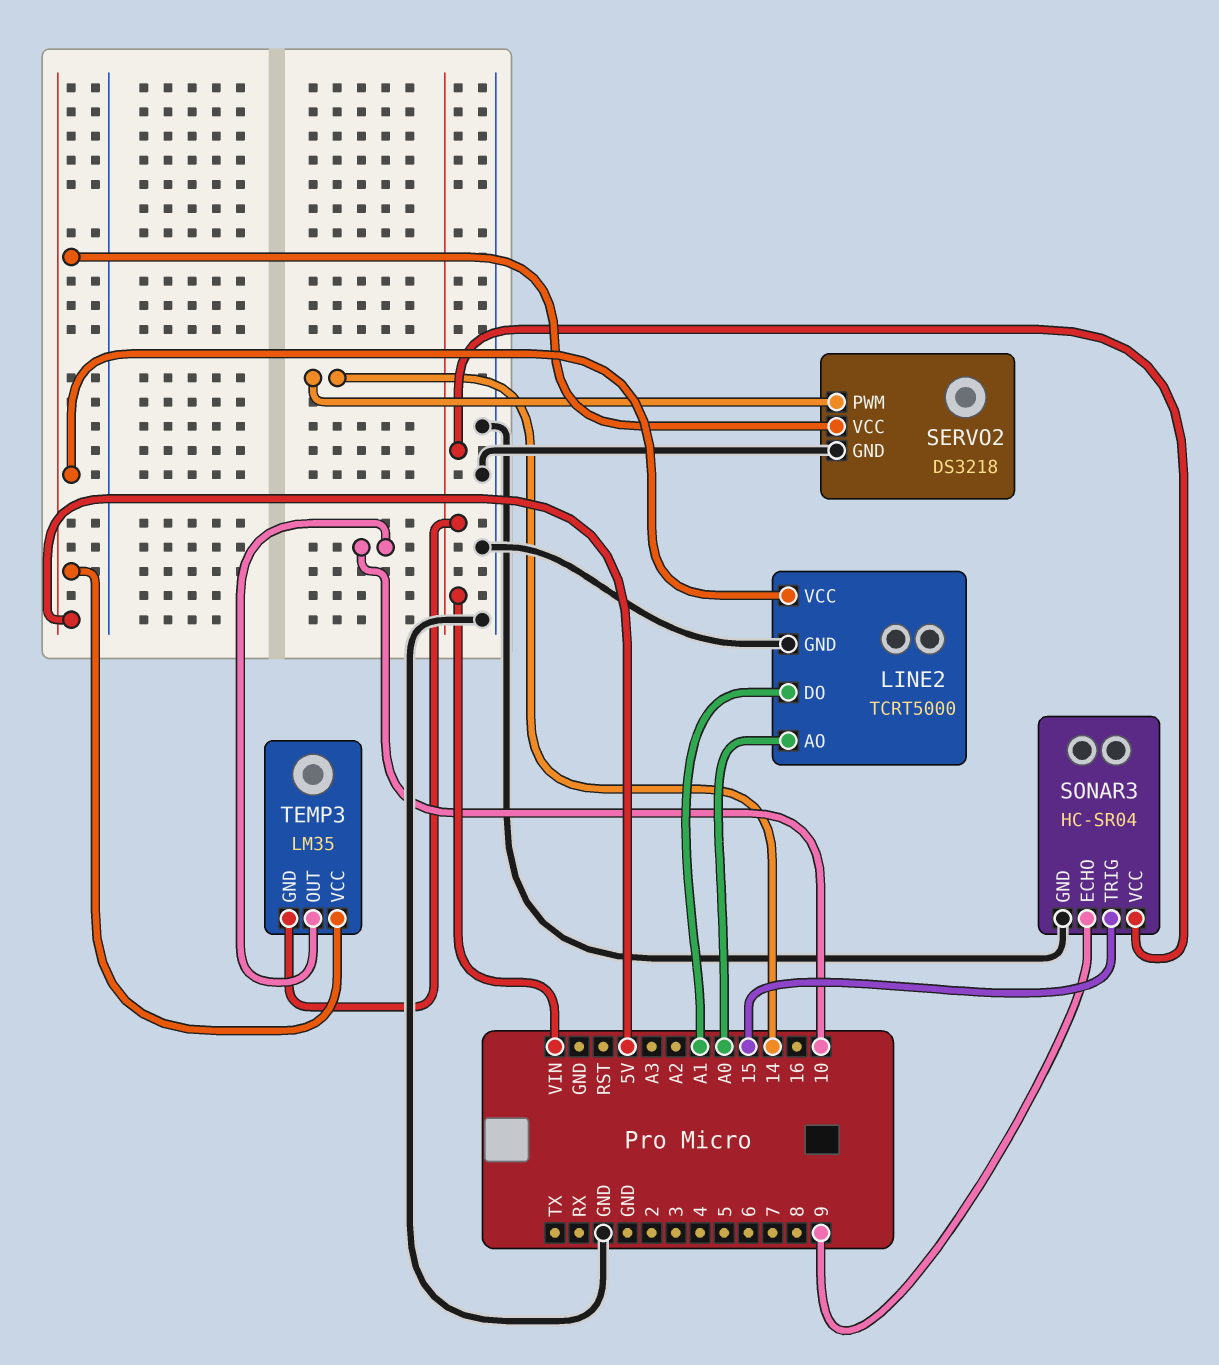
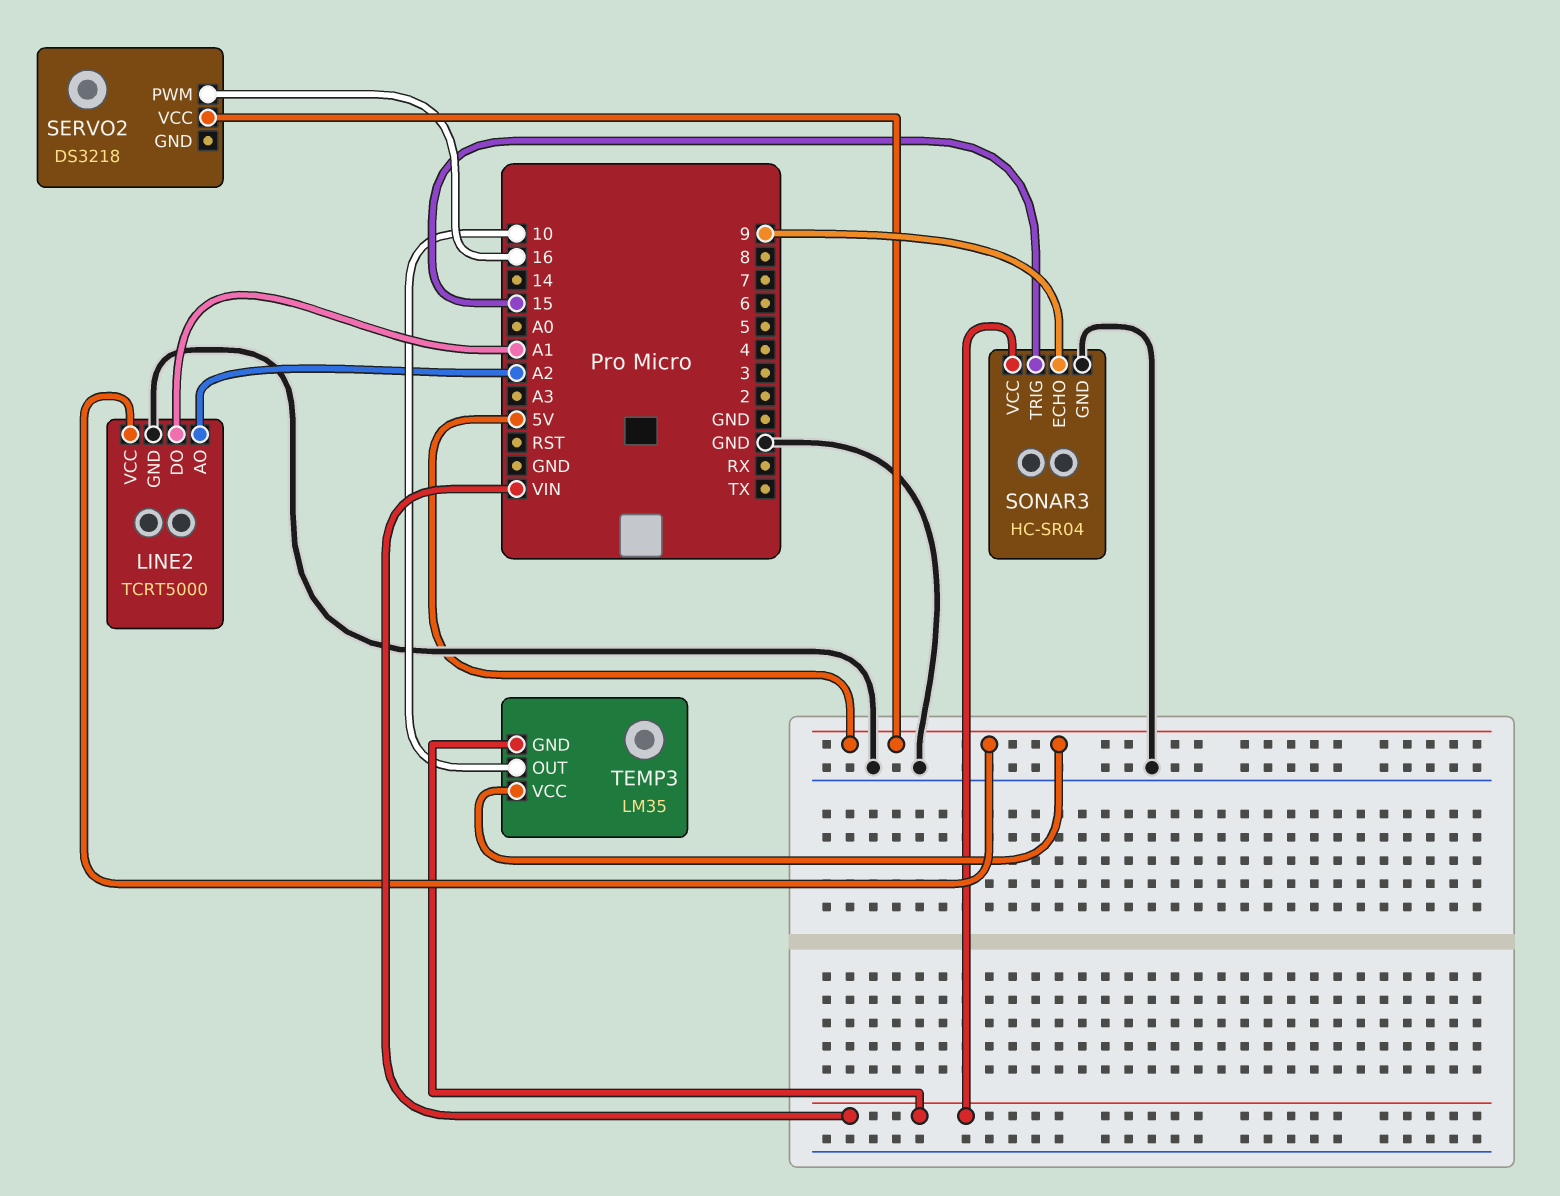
LINE2 pin AO: A0 -> A2
SERVO2 pin GND: GND -> none
SERVO2 pin PWM: 14 -> 16

